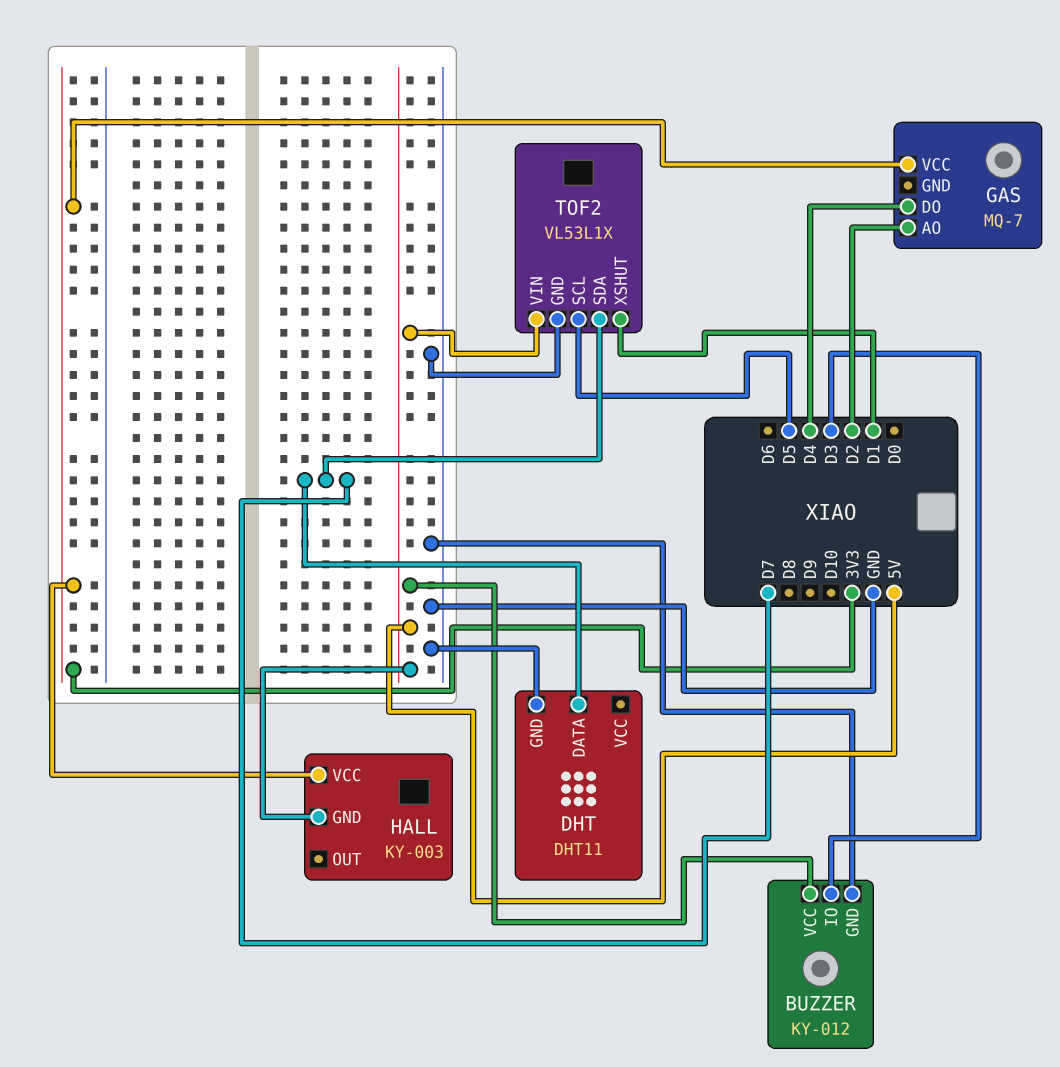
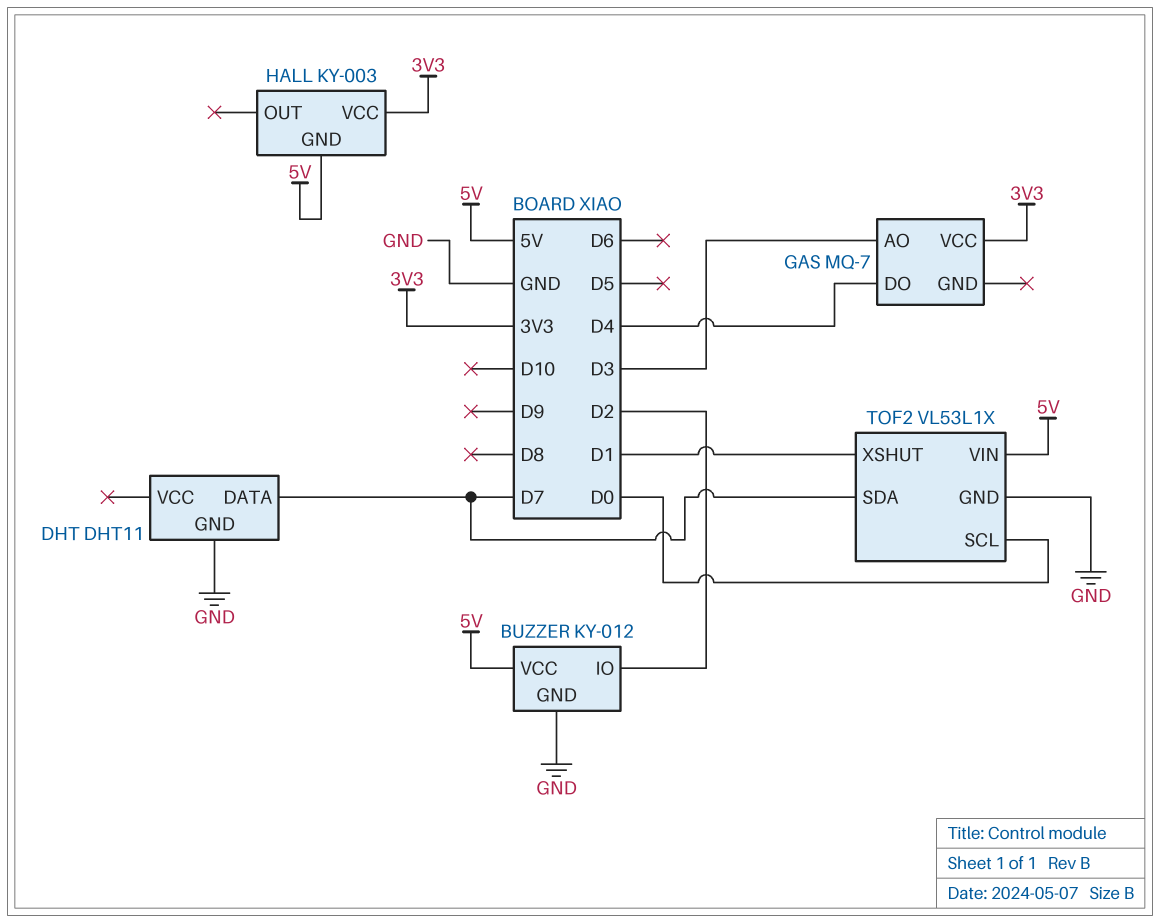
BUZZER pin IO: D3 -> D2
GAS pin AO: D2 -> D3
TOF2 pin SCL: D5 -> D0

